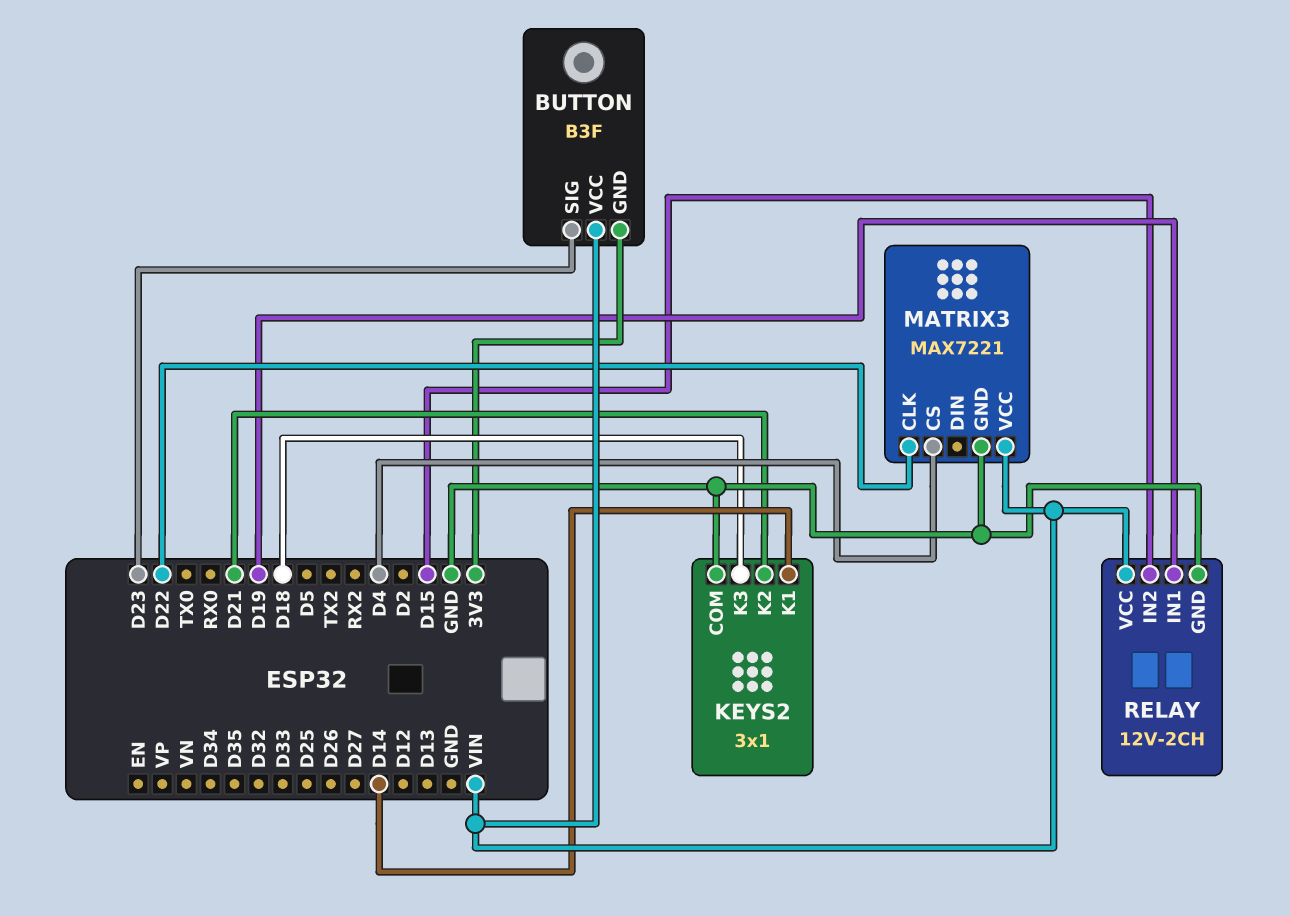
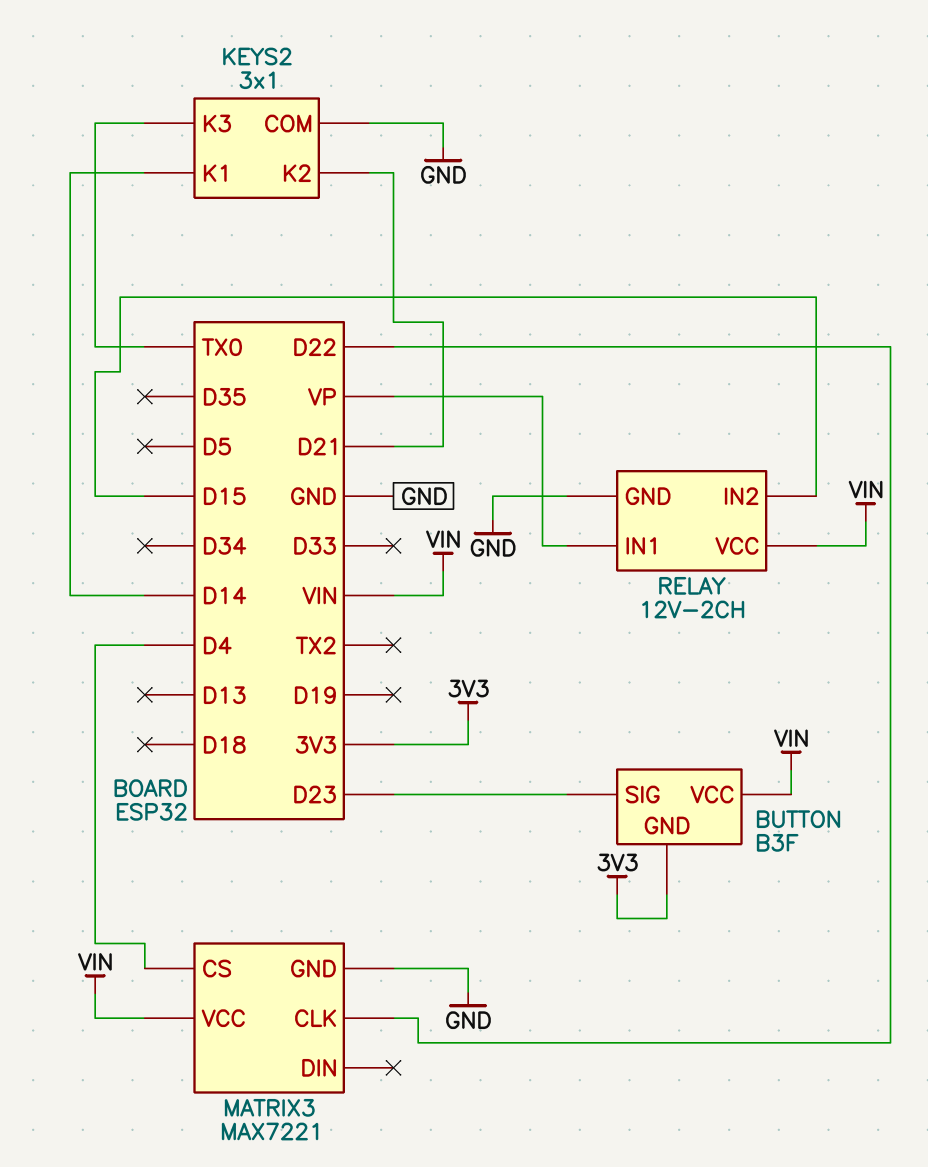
KEYS2 pin K3: D18 -> TX0
RELAY pin IN1: D19 -> VP

